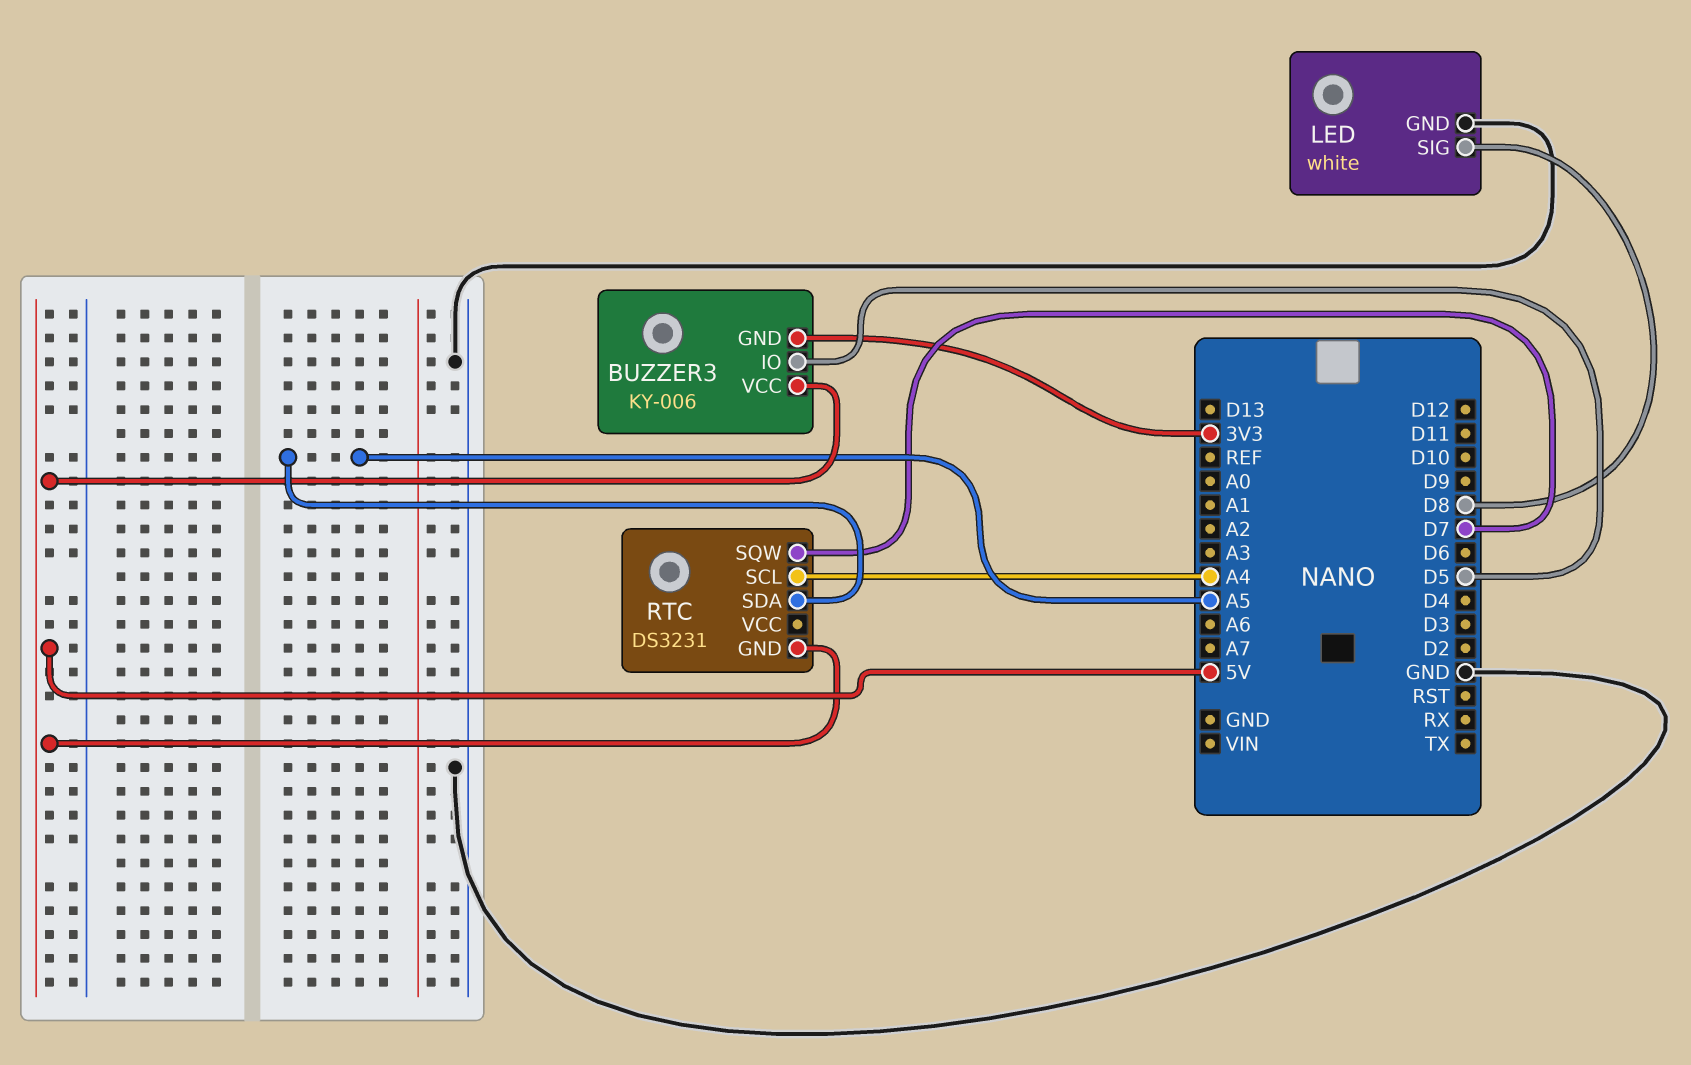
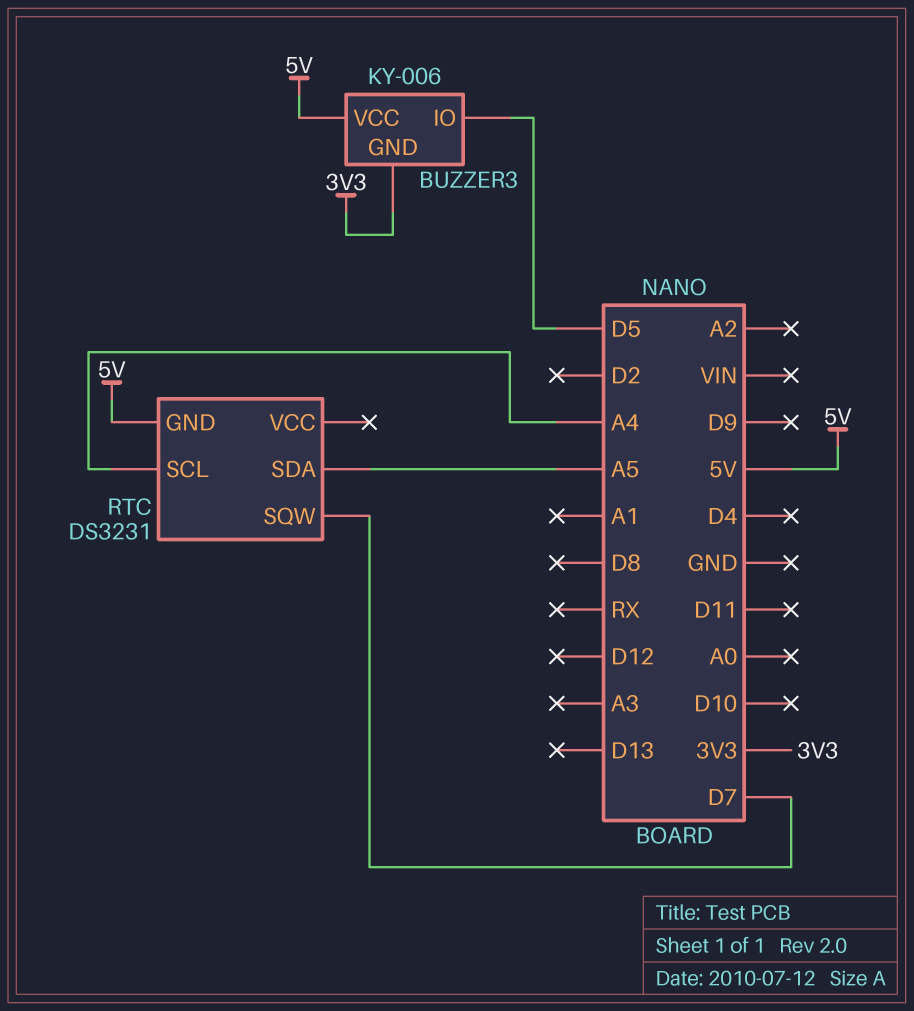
LED: white -> none
LED pin GND: GND -> none
LED pin SIG: D8 -> none

